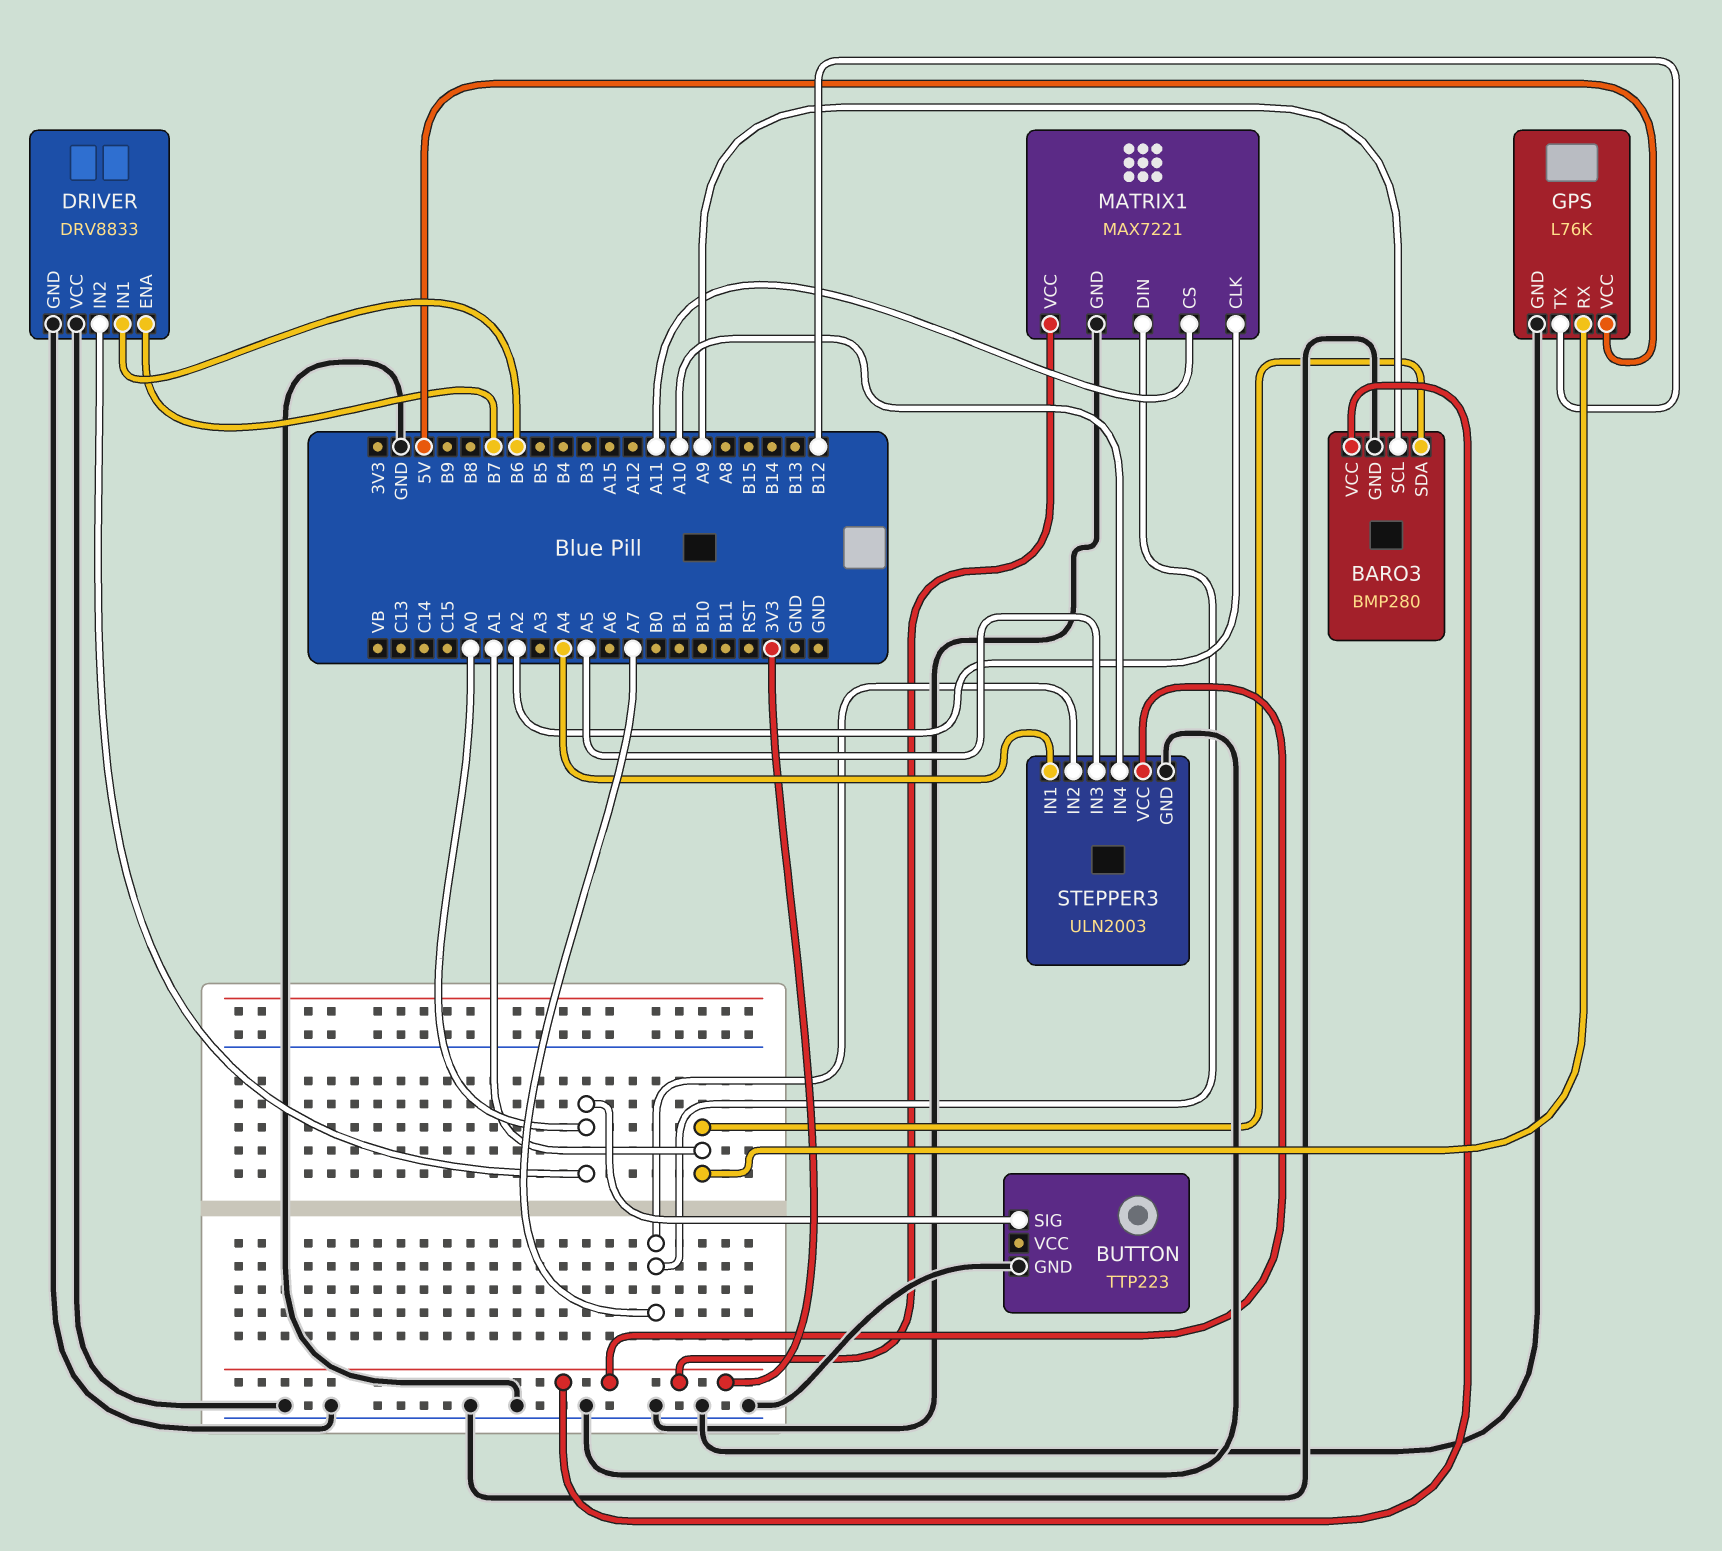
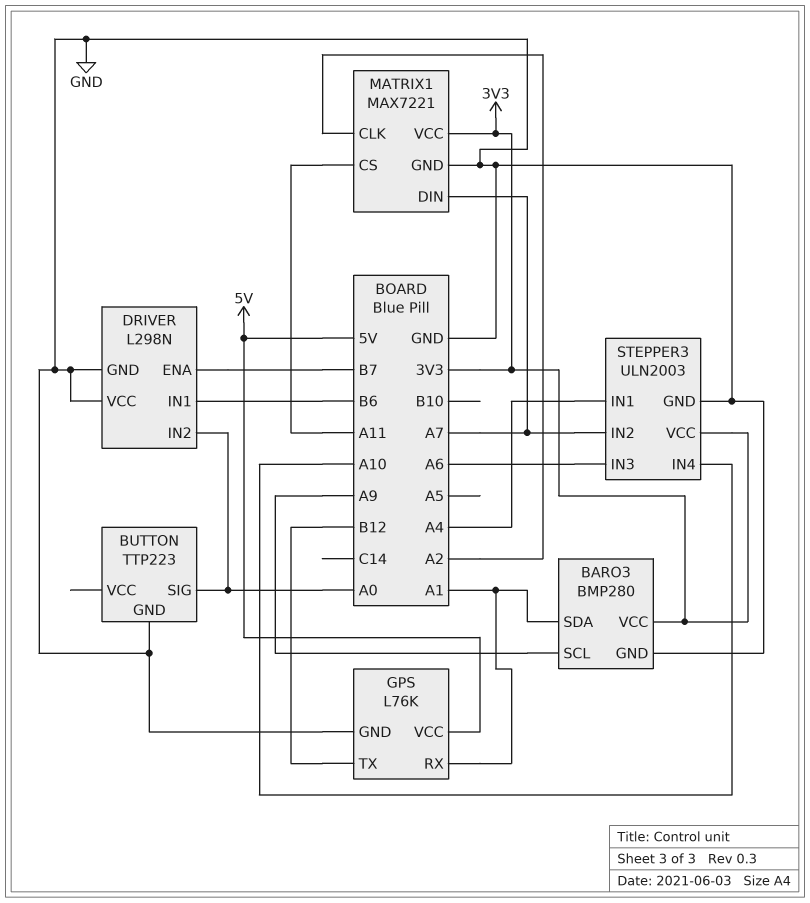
DRIVER: DRV8833 -> L298N
STEPPER3 pin IN3: A5 -> A6

